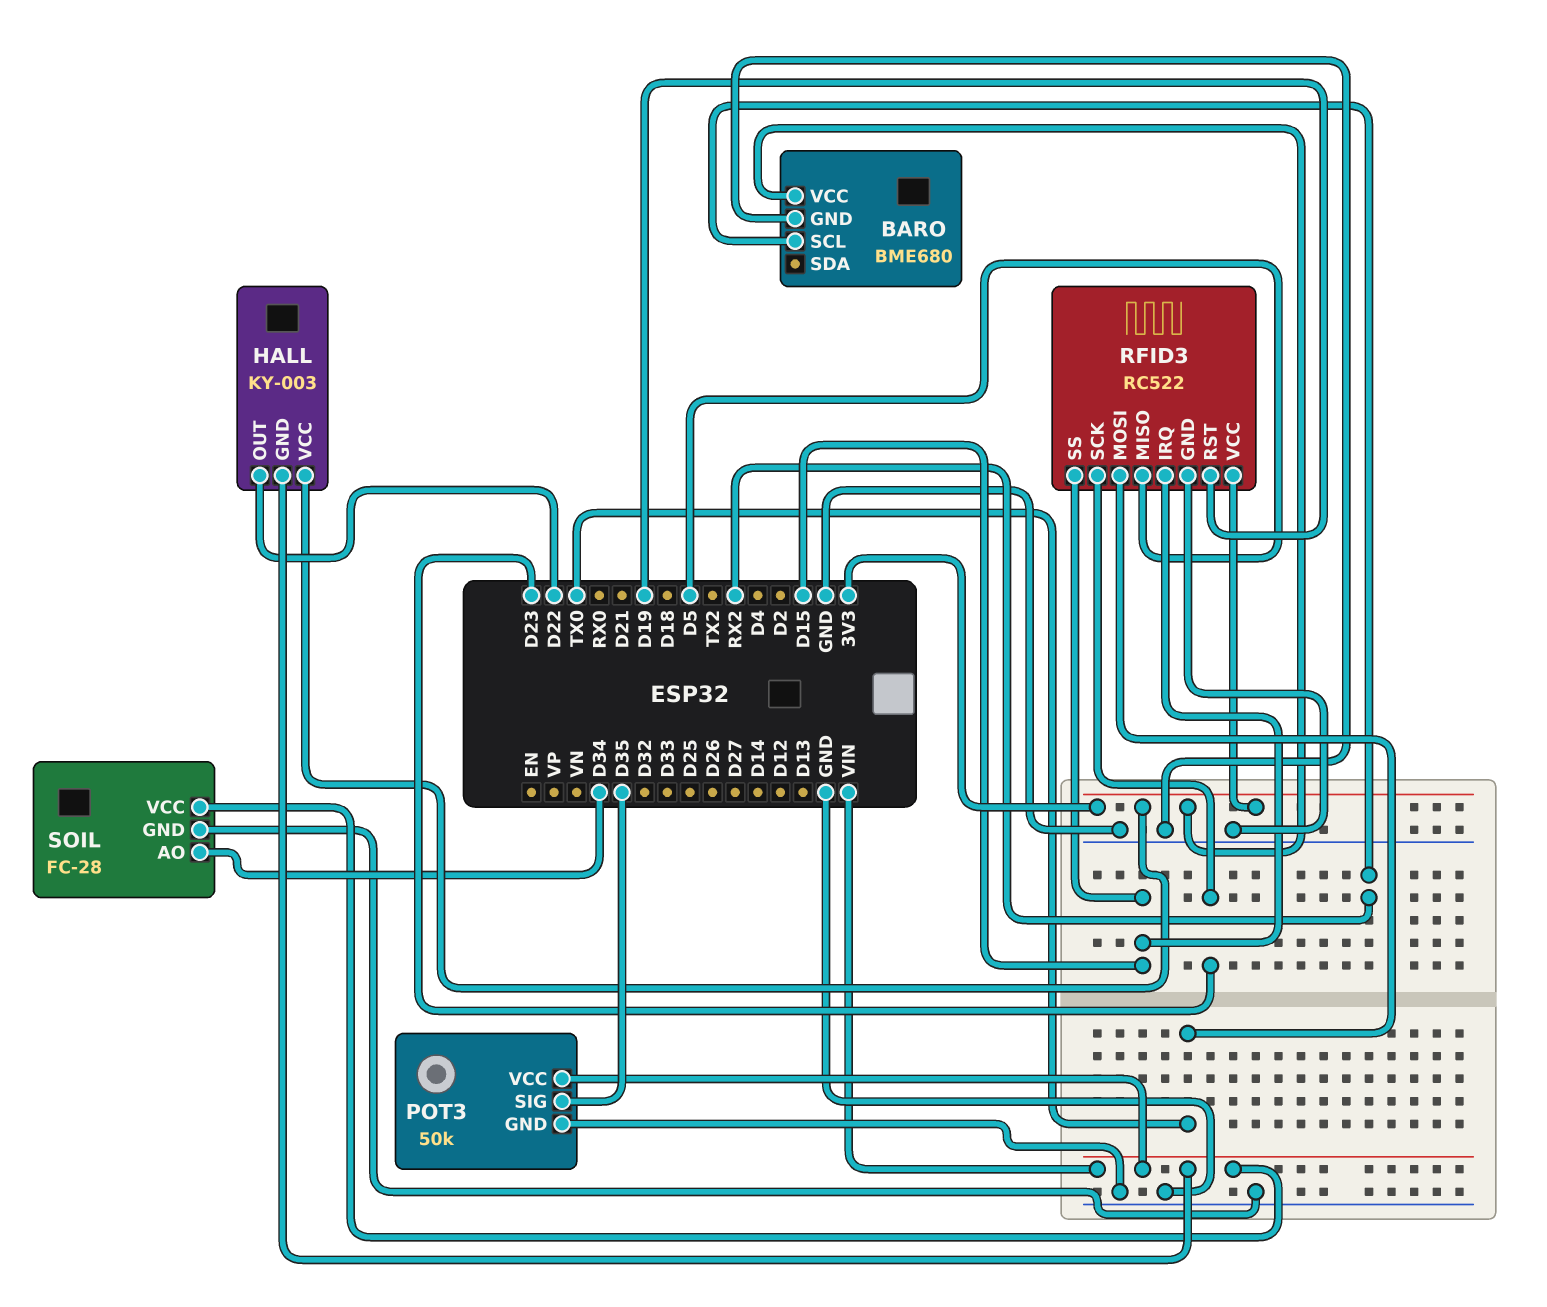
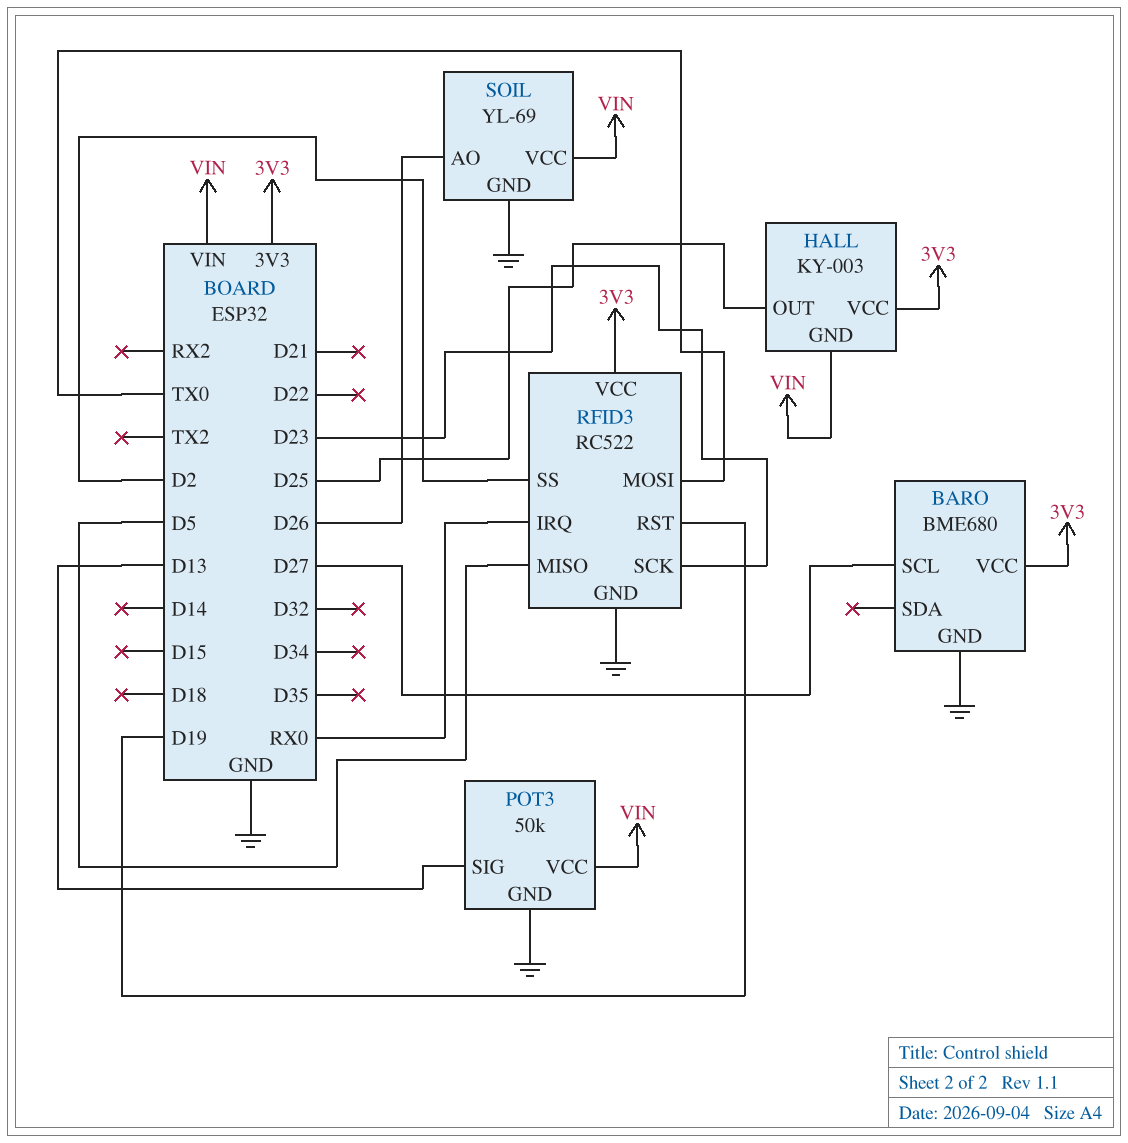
BARO pin SCL: RX2 -> D27
HALL pin OUT: D22 -> D25
POT3 pin SIG: D35 -> D13
RFID3 pin IRQ: D15 -> RX0
RFID3 pin SS: D15 -> D2
SOIL: FC-28 -> YL-69
SOIL pin AO: D34 -> D26

